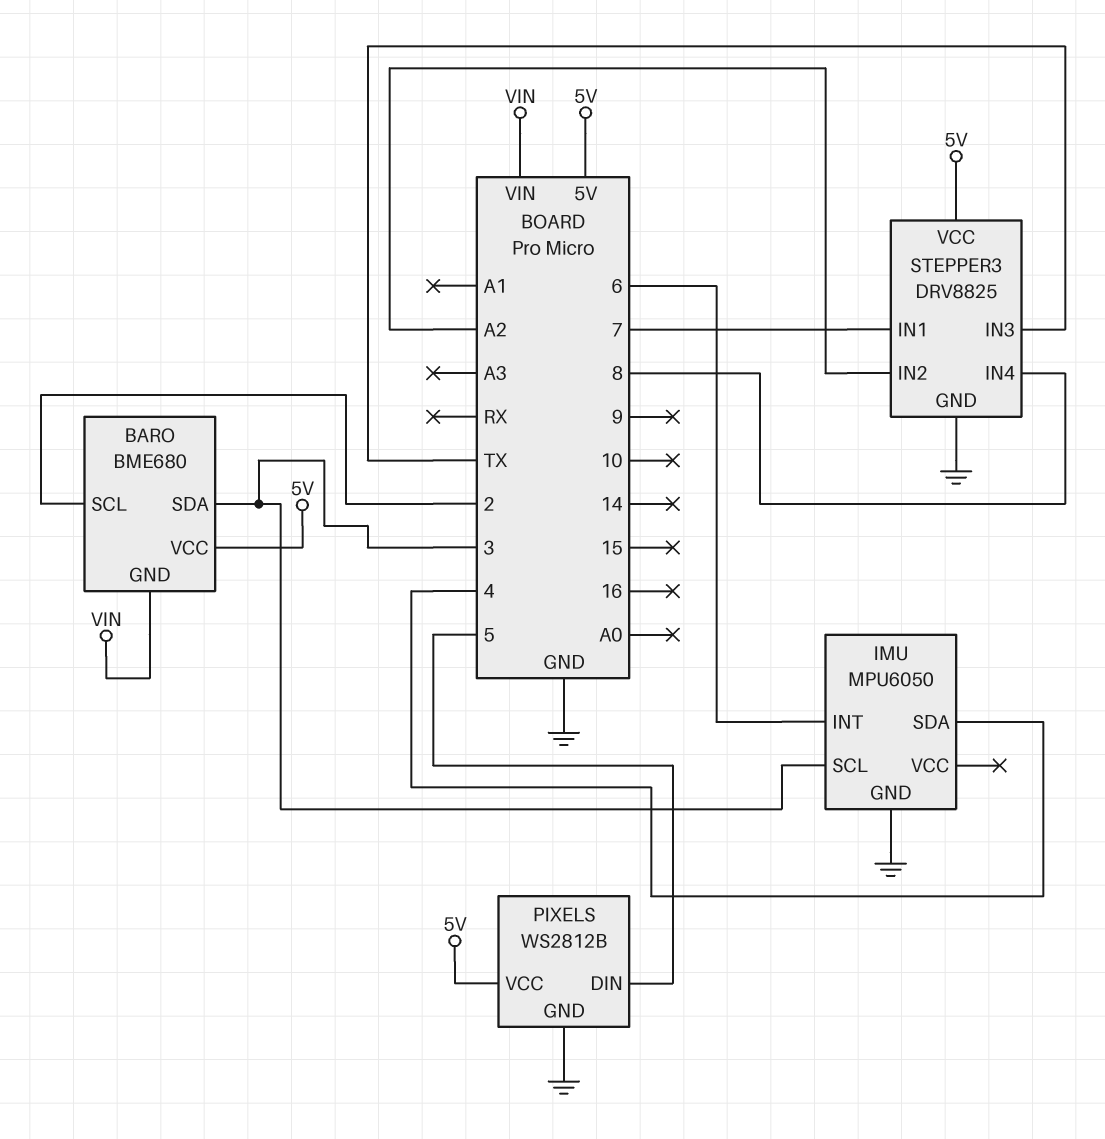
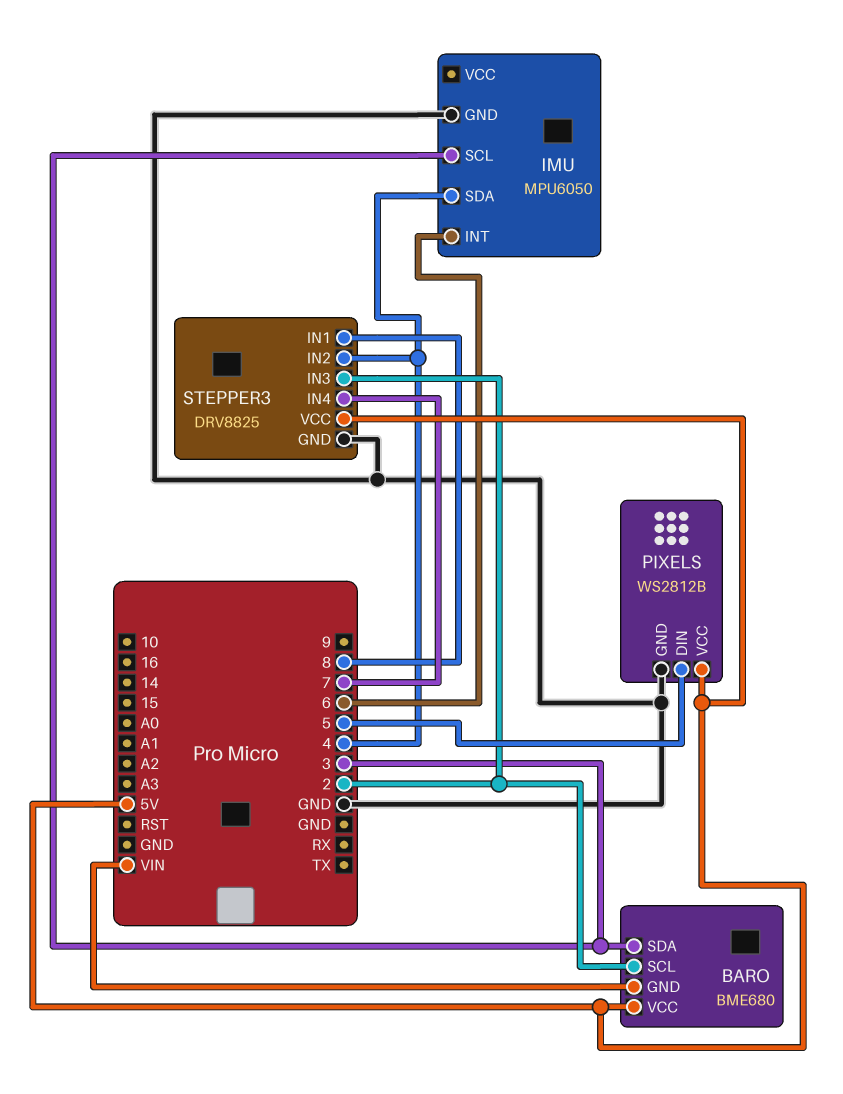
STEPPER3 pin IN1: 7 -> 8
STEPPER3 pin IN2: A2 -> 4
STEPPER3 pin IN3: TX -> 2
STEPPER3 pin IN4: 8 -> 7

